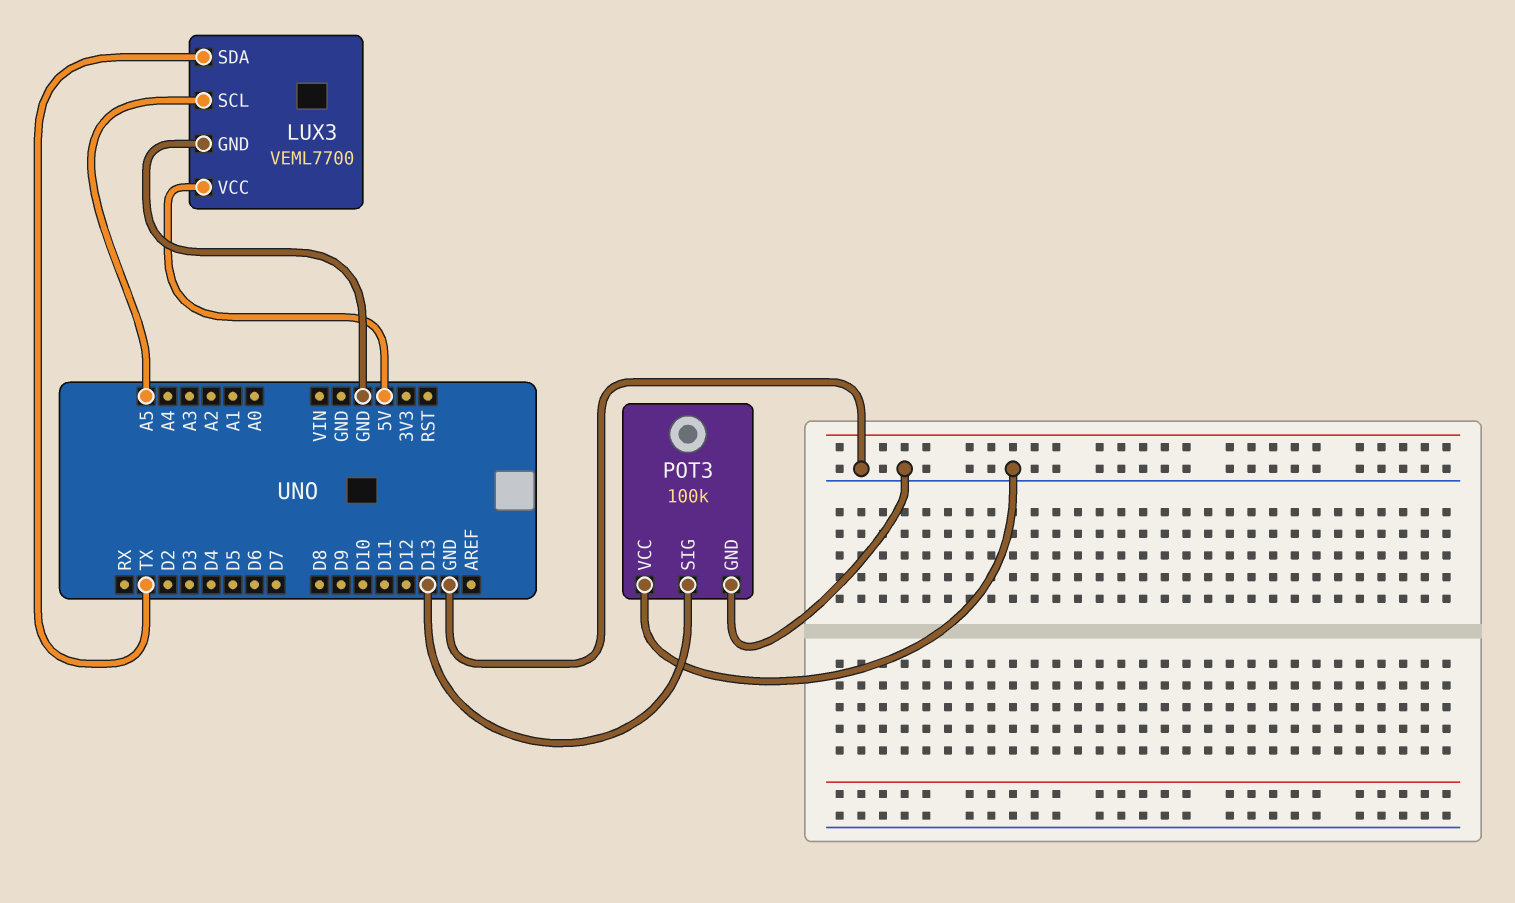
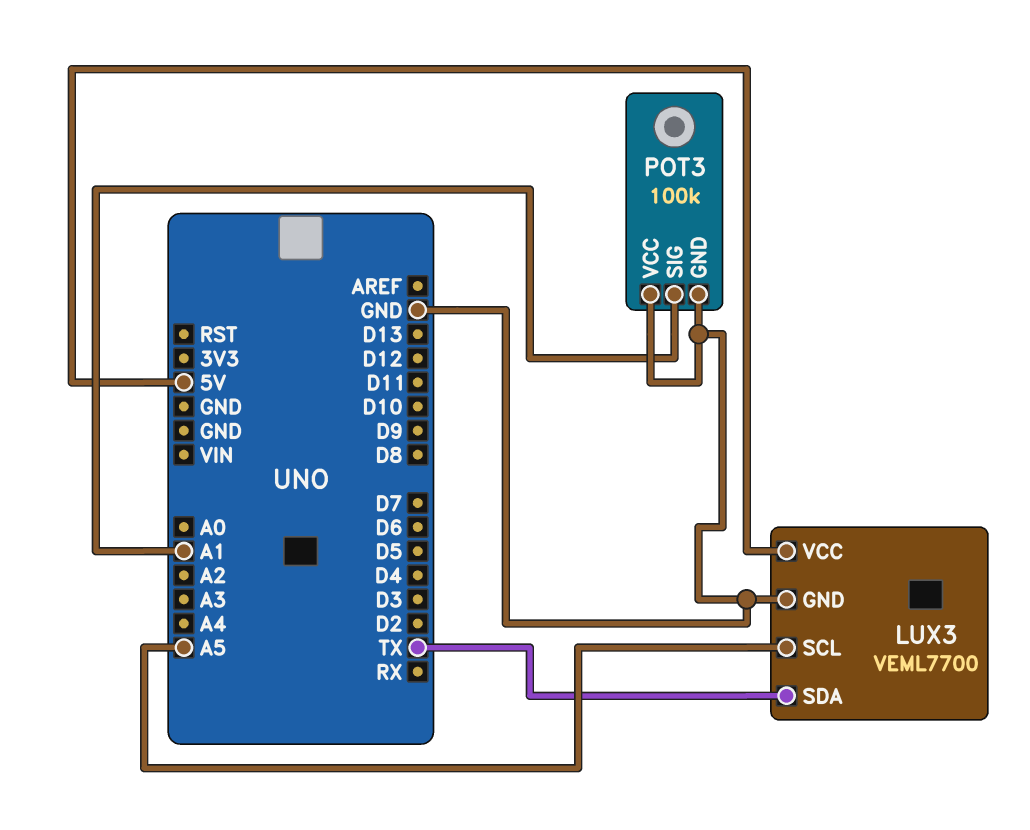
POT3 pin SIG: D13 -> A1

